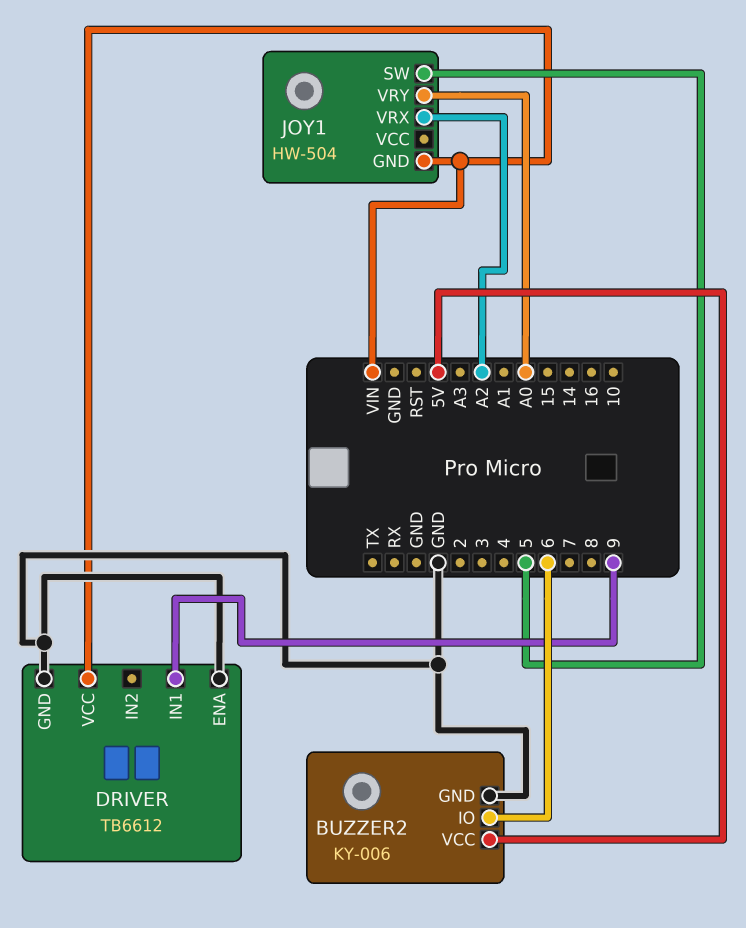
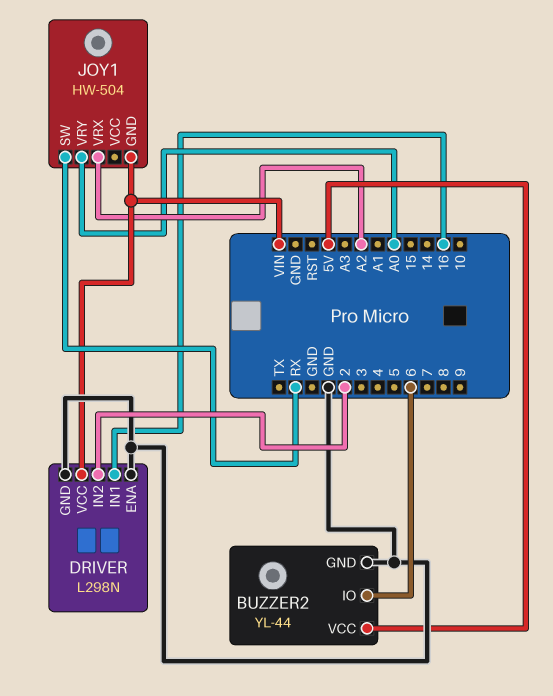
BUZZER2: KY-006 -> YL-44
DRIVER: TB6612 -> L298N
DRIVER pin IN1: 9 -> 16
DRIVER pin IN2: none -> 2
JOY1 pin SW: 5 -> RX

